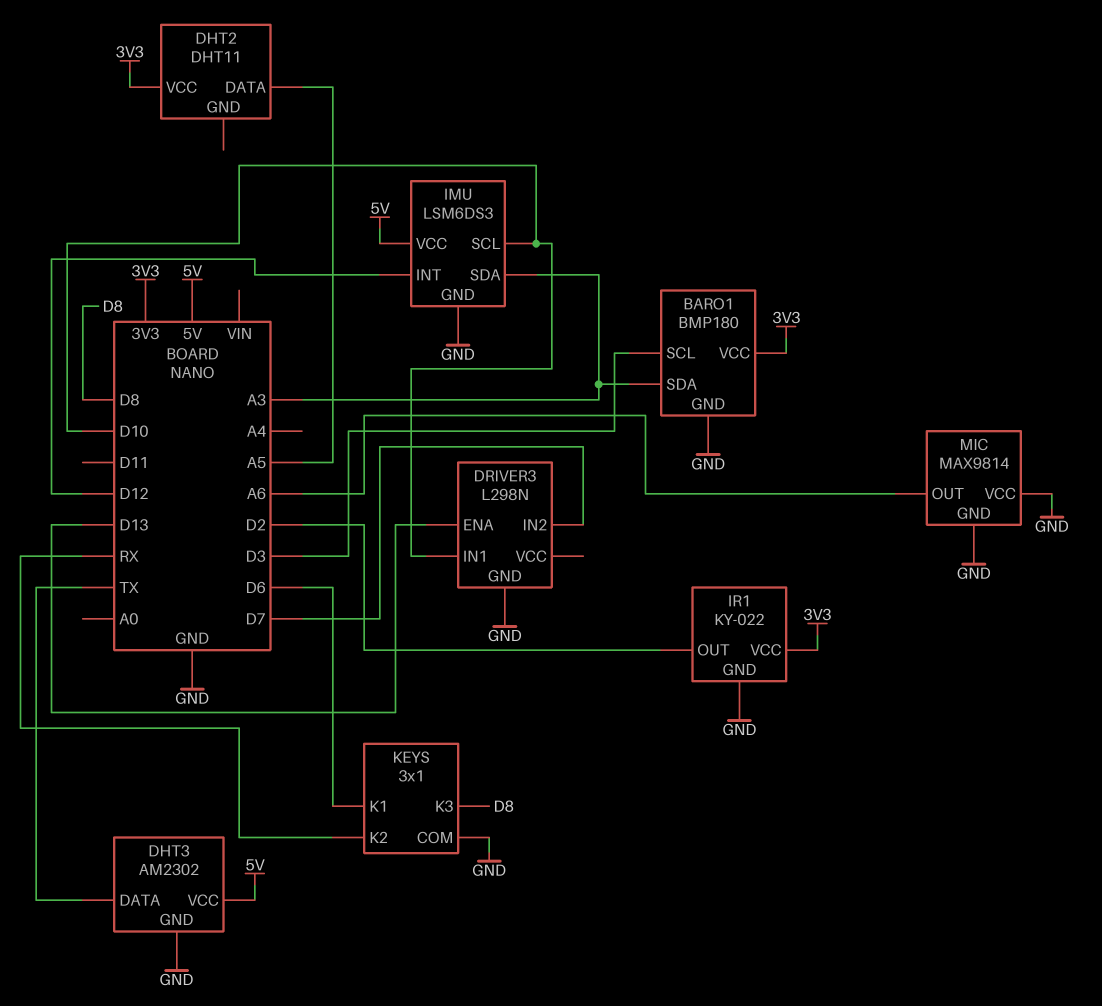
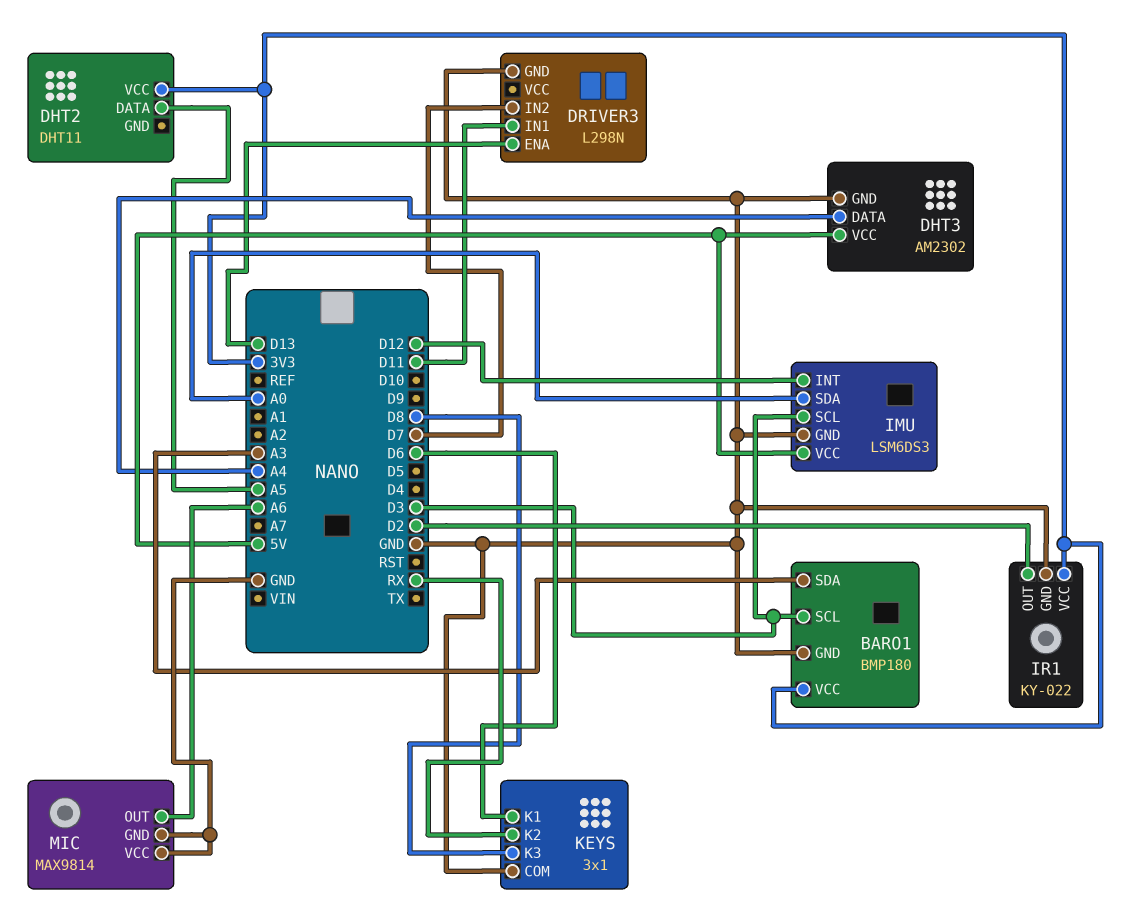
DHT3 pin DATA: TX -> A4
DRIVER3 pin IN1: D10 -> D11
IMU pin SCL: D10 -> D3
IMU pin SDA: A3 -> A0

